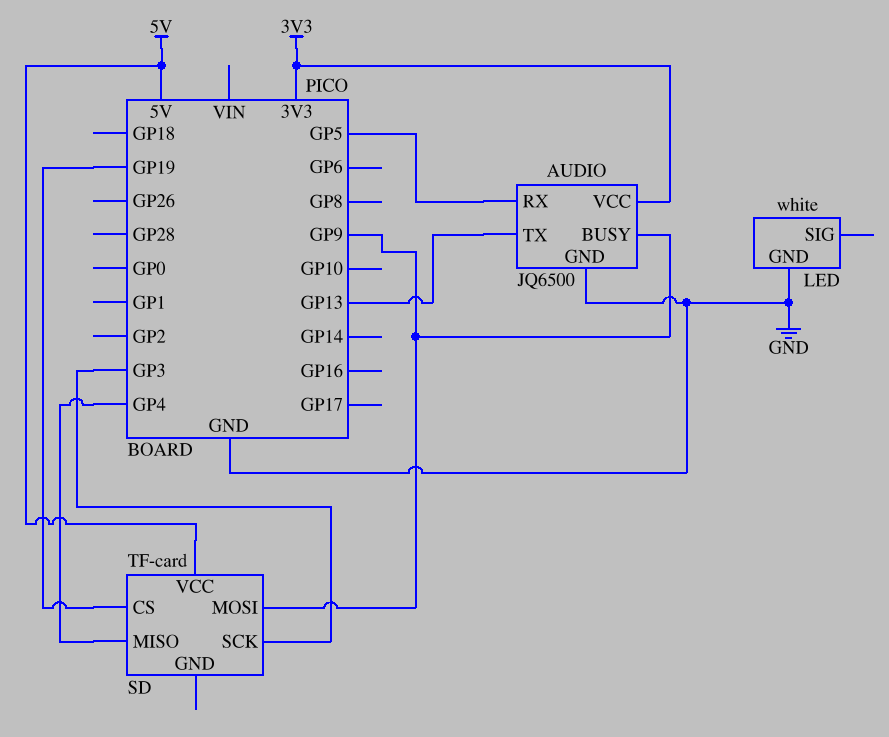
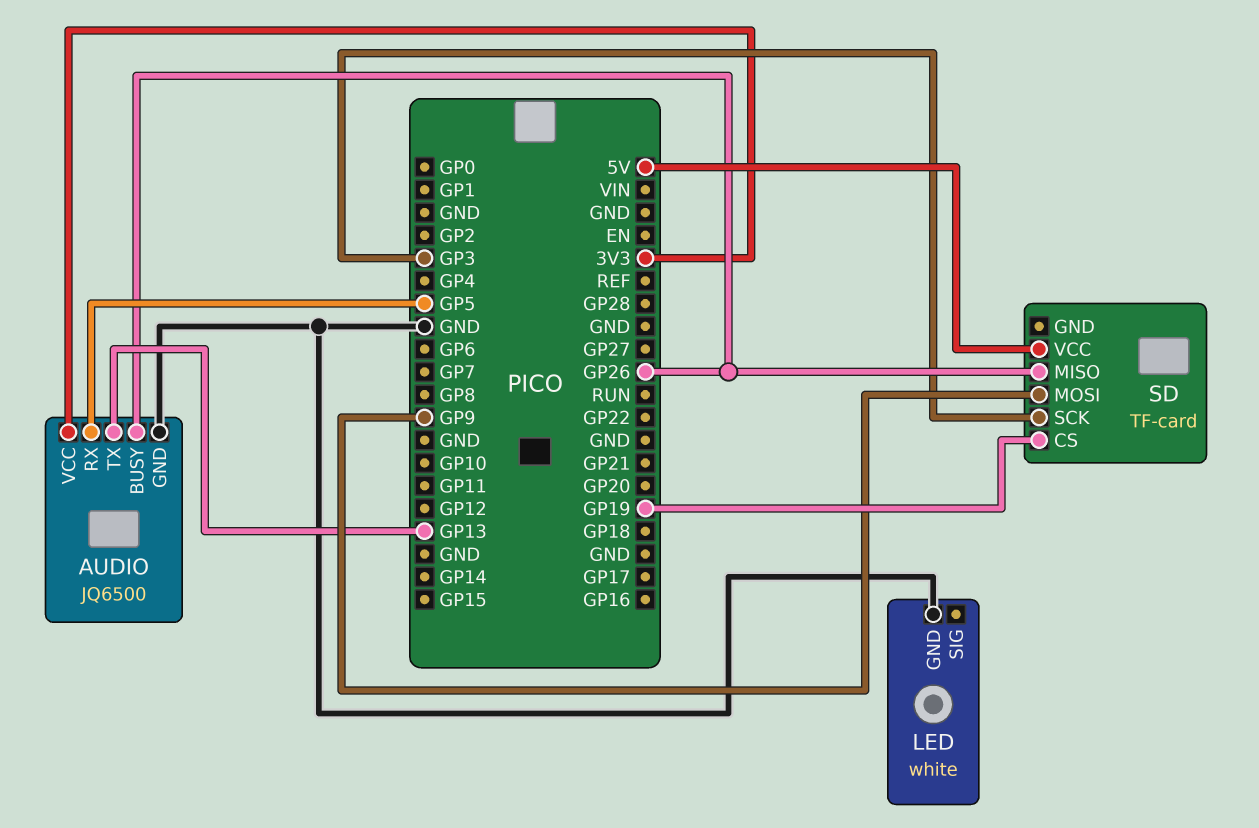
AUDIO pin BUSY: GP9 -> GP26
SD pin MISO: GP4 -> GP26

